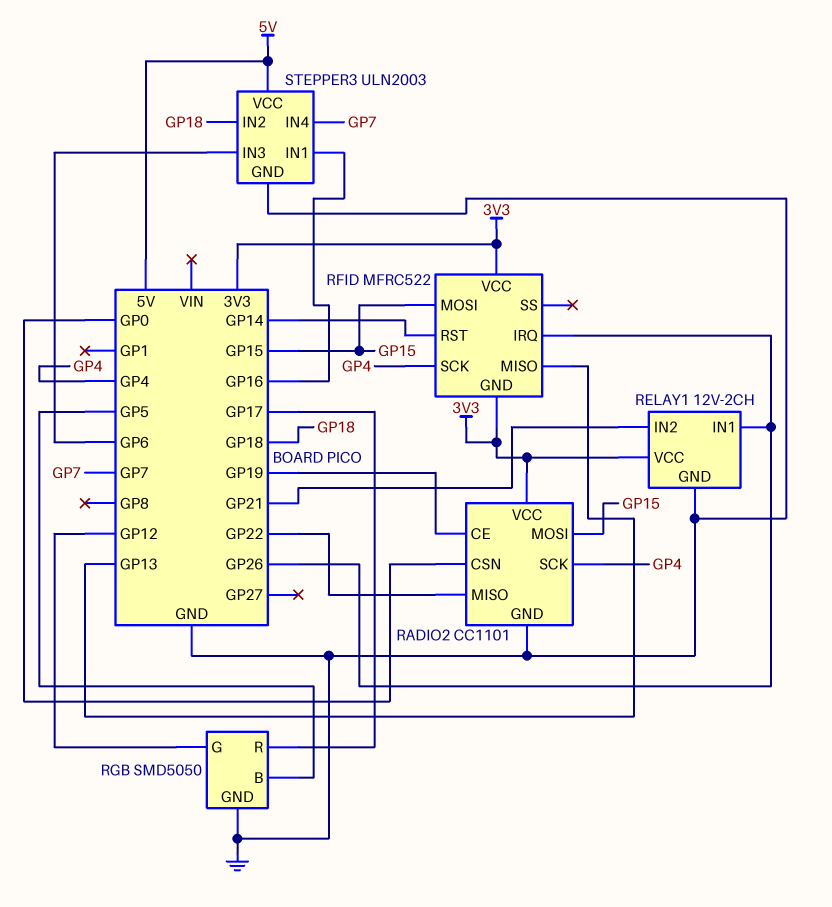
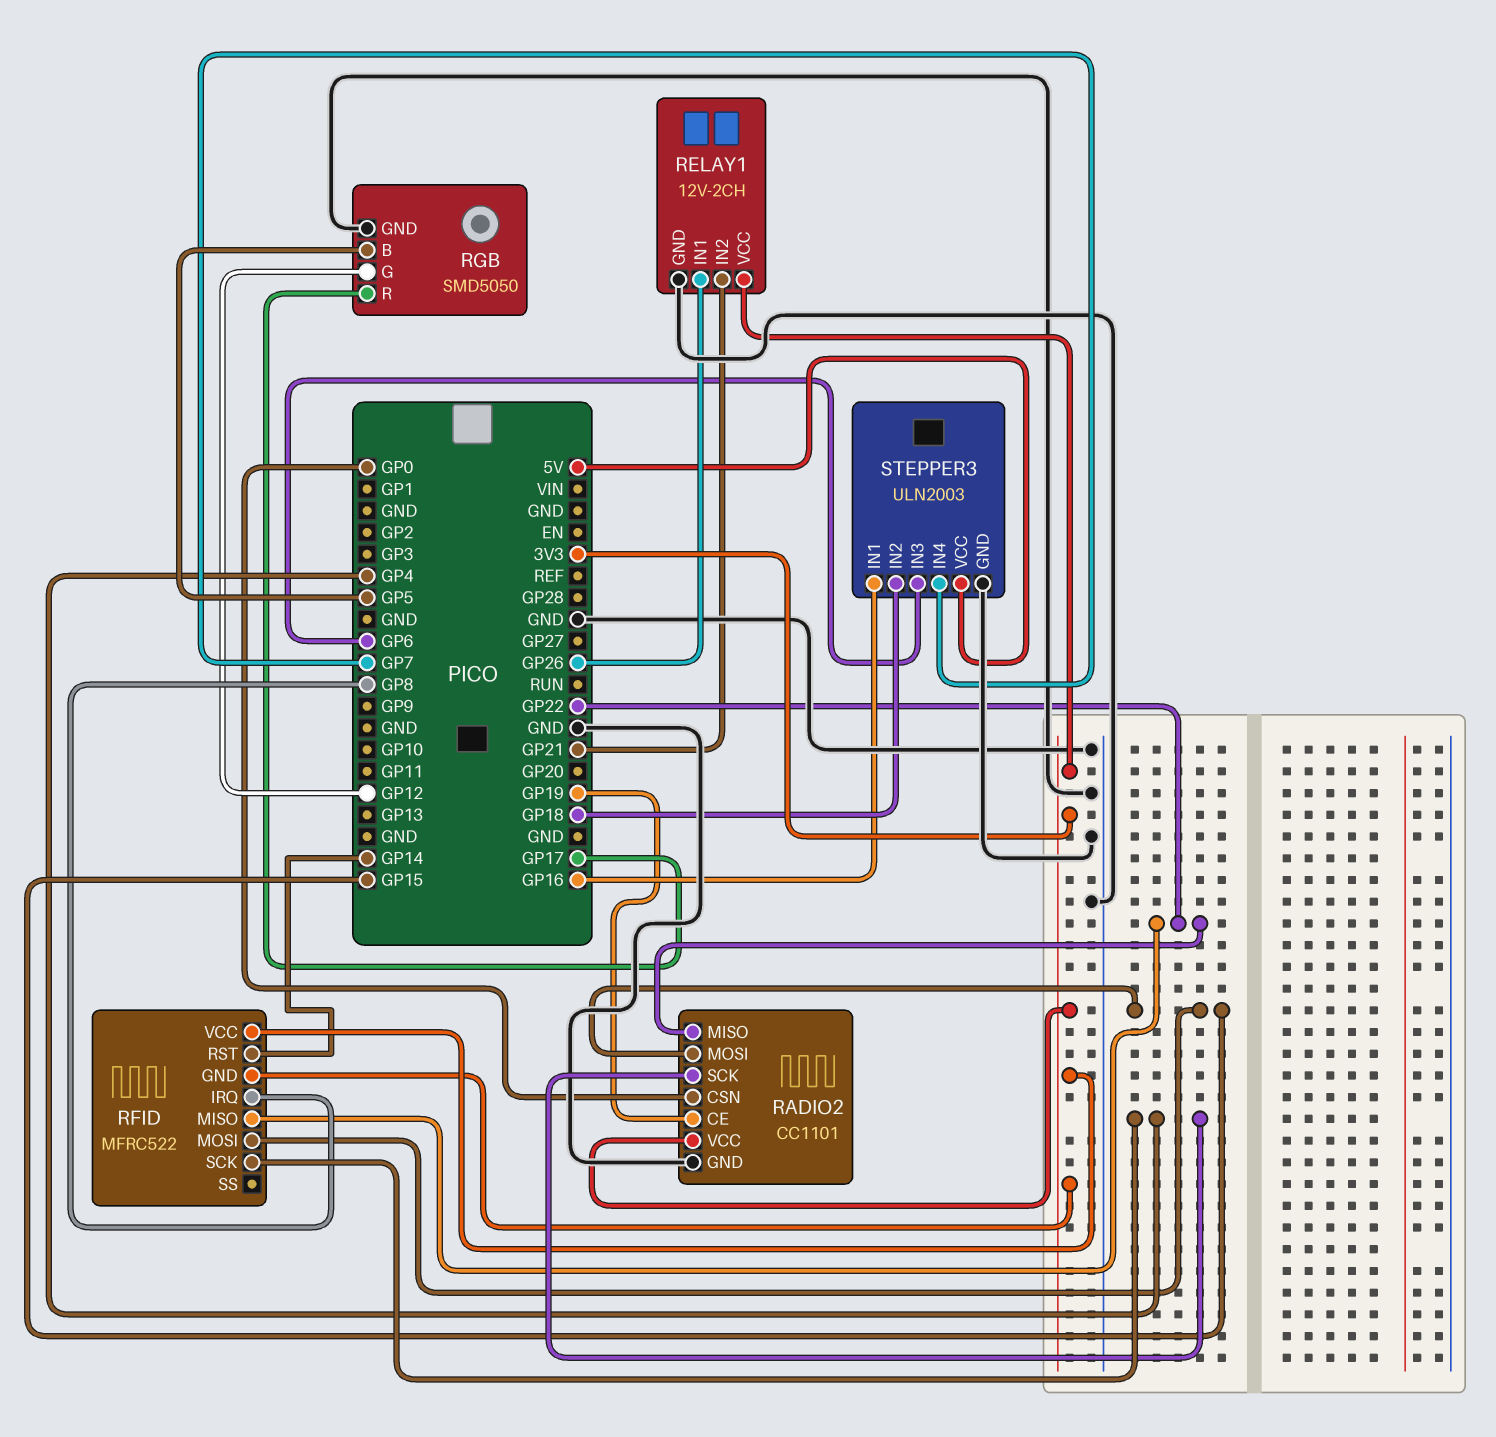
RFID pin IRQ: GP26 -> GP8
RFID pin MISO: GP13 -> GP22

